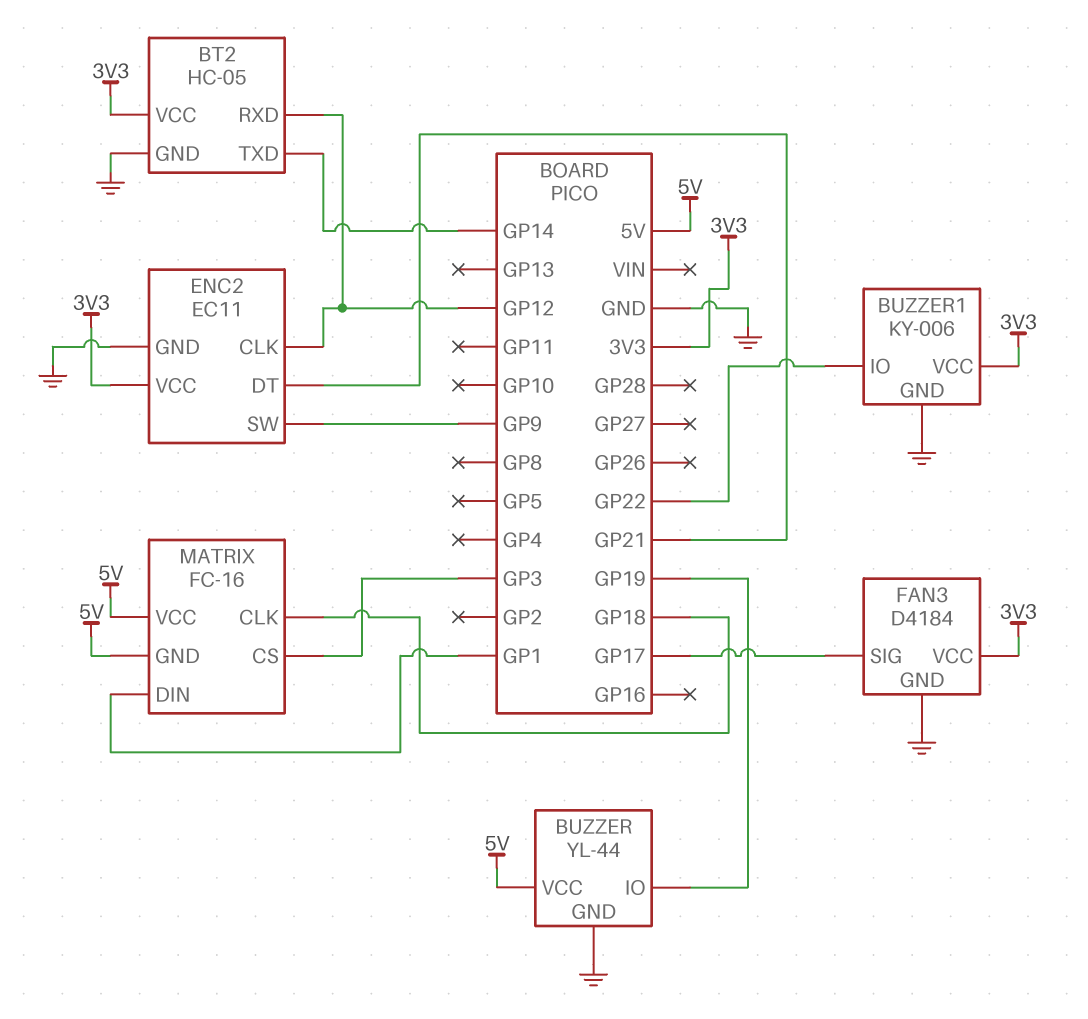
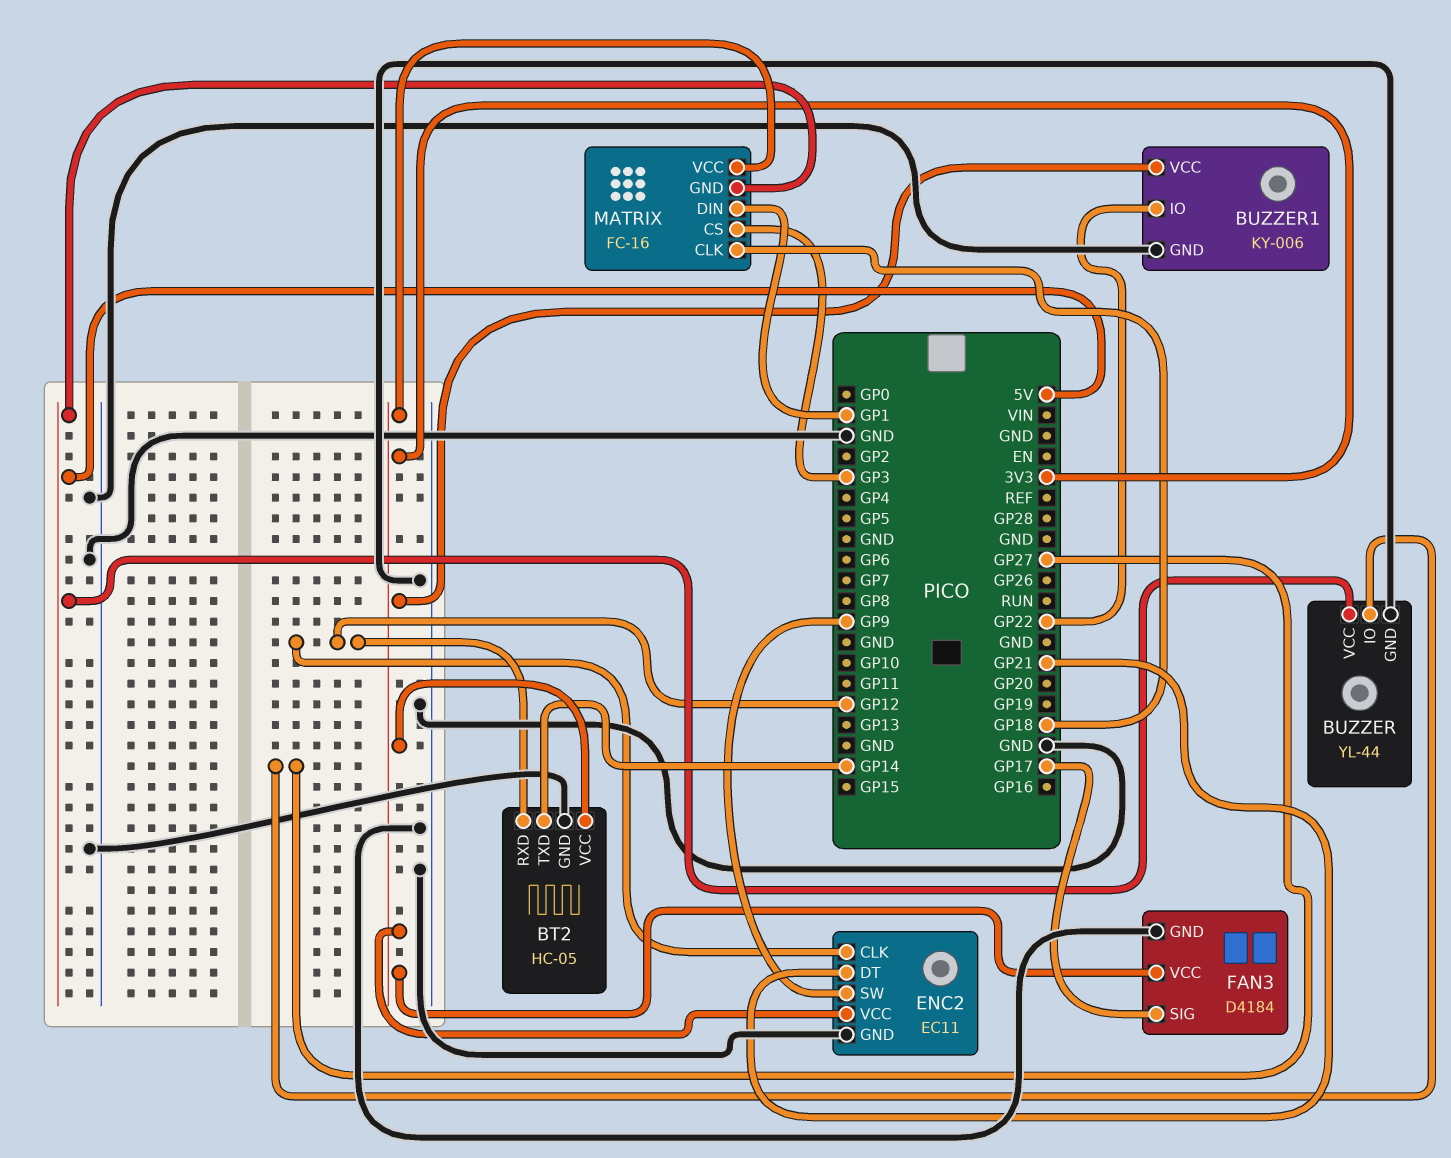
BUZZER pin IO: GP19 -> GP27
MATRIX pin VCC: 5V -> 3V3

